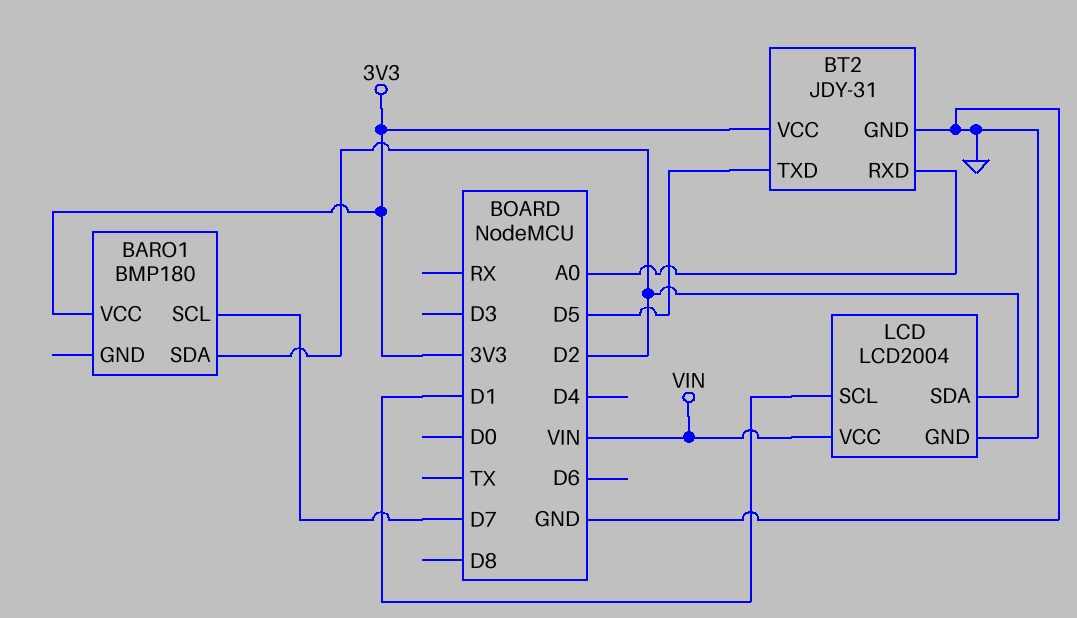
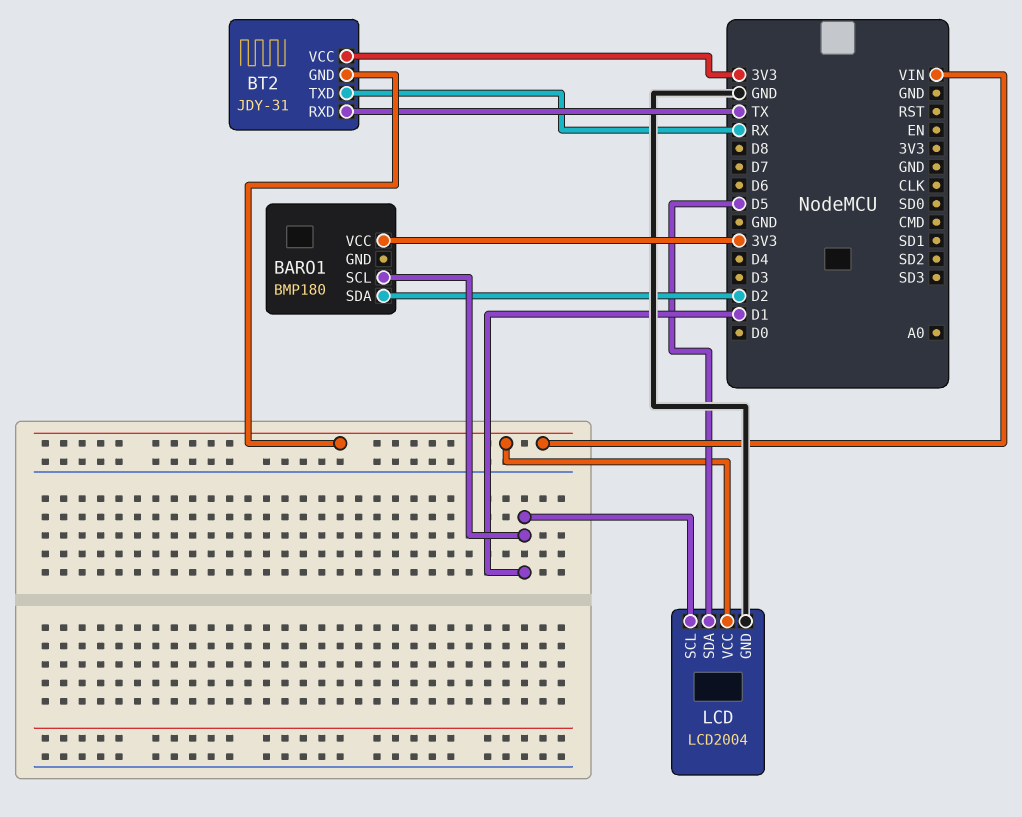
BARO1 pin SCL: D7 -> D1
BT2 pin GND: GND -> VIN
BT2 pin RXD: A0 -> TX
BT2 pin TXD: D5 -> RX
LCD pin SDA: D2 -> D5

